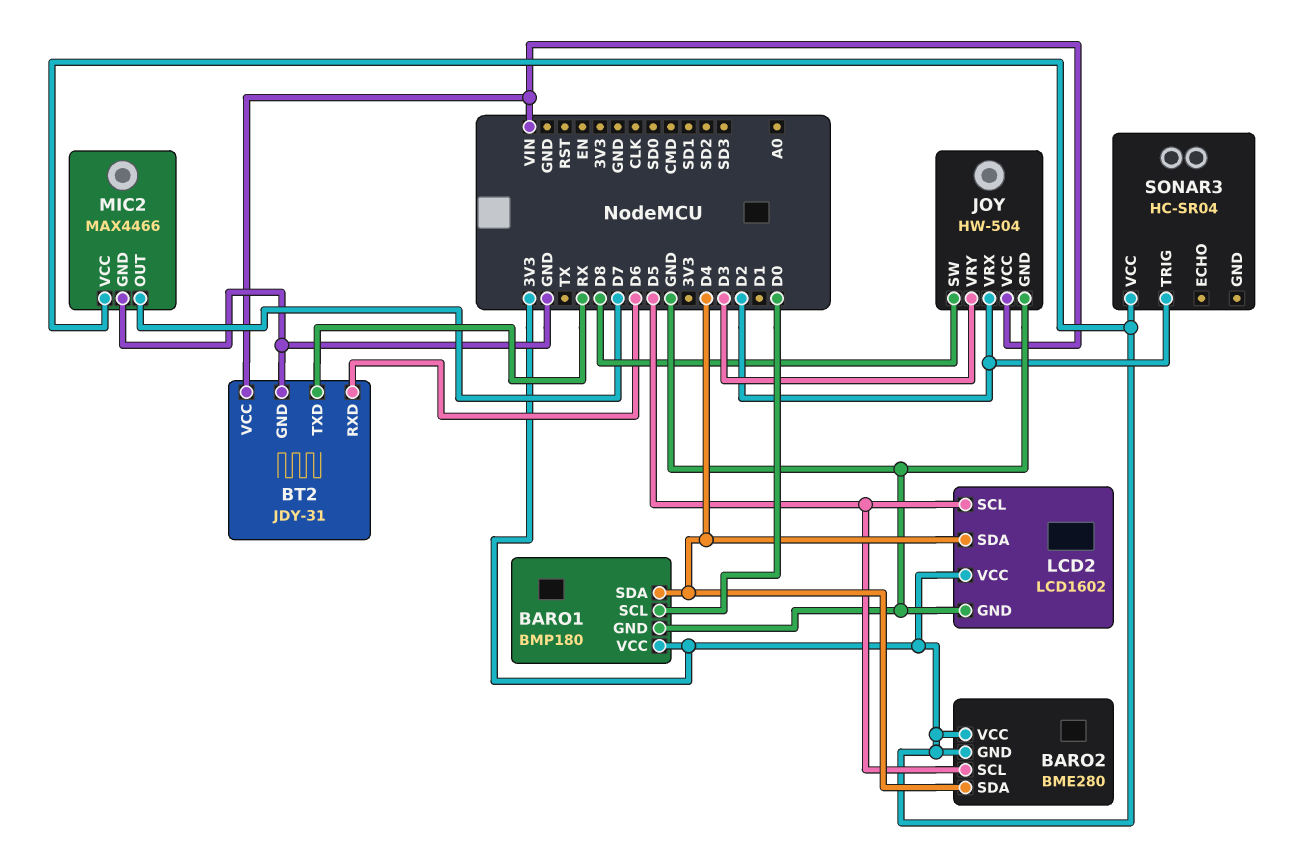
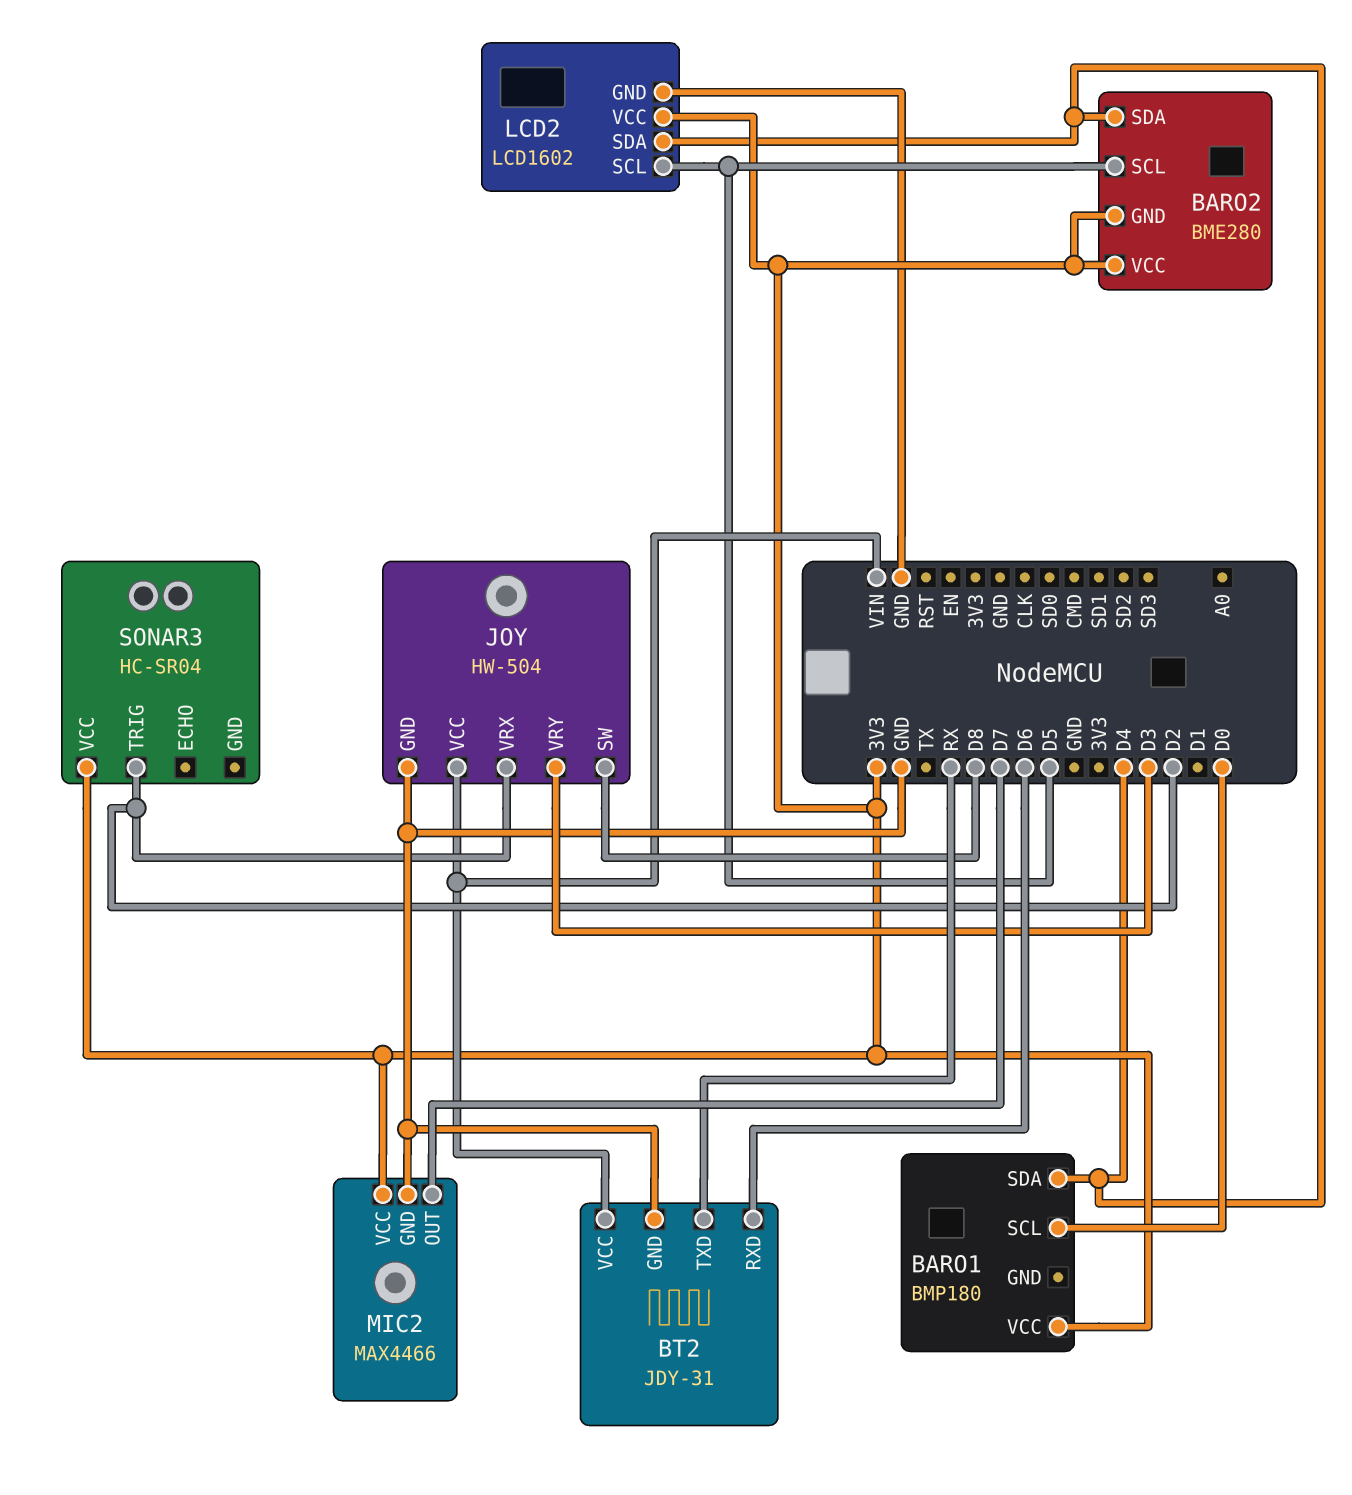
BARO1 pin GND: GND -> none

